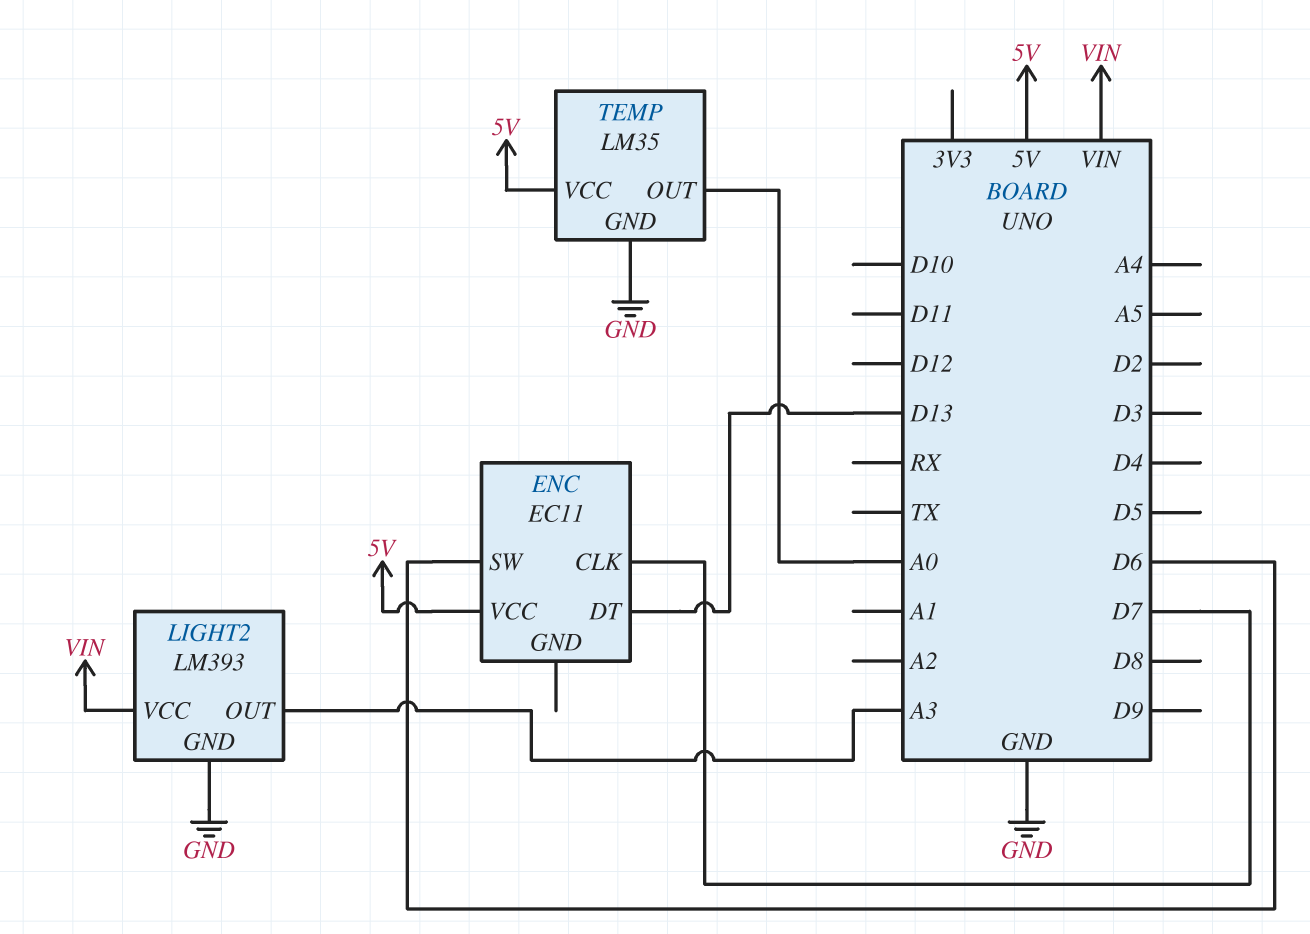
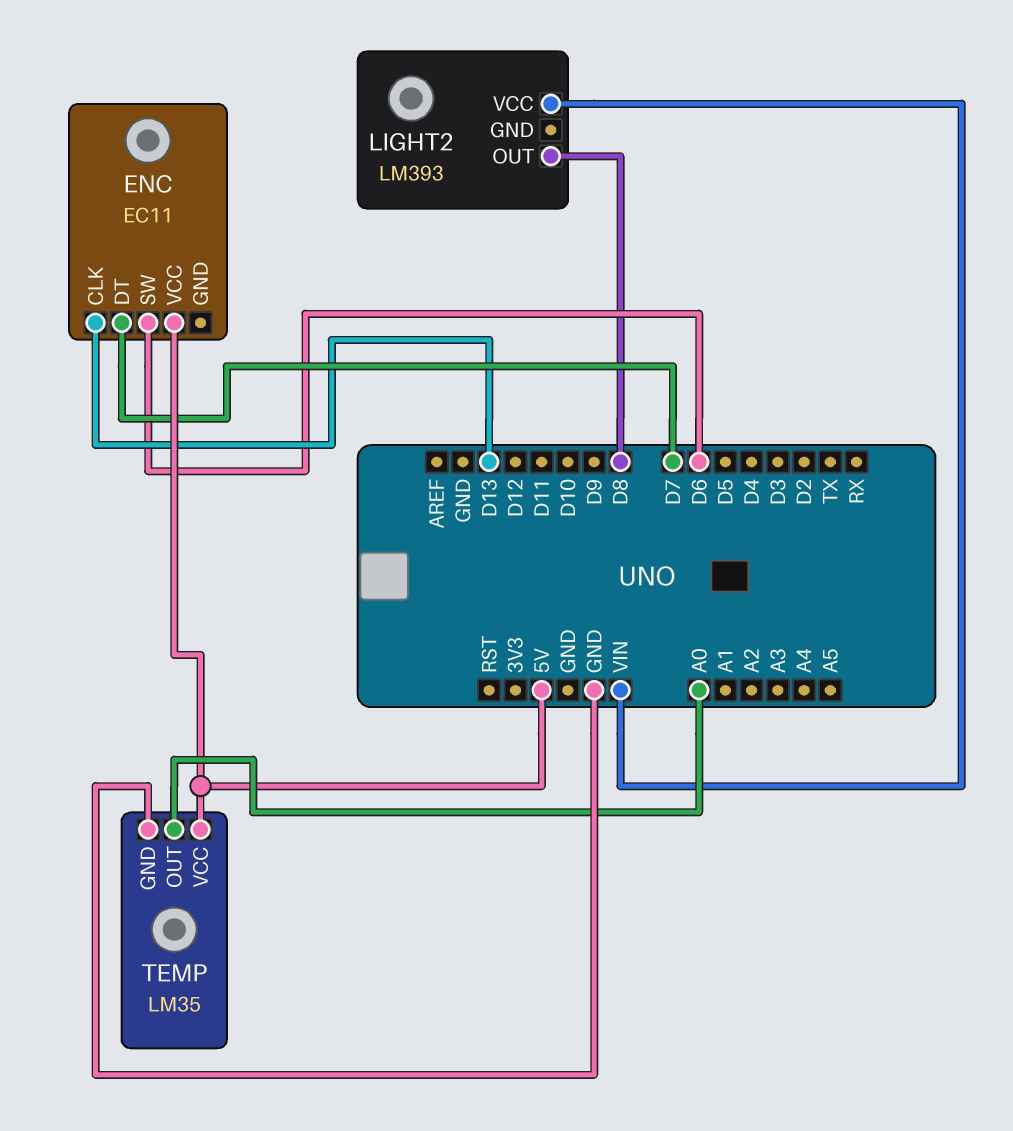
ENC pin CLK: D7 -> D13
ENC pin DT: D13 -> D7
LIGHT2 pin GND: GND -> none
LIGHT2 pin OUT: A3 -> D8

